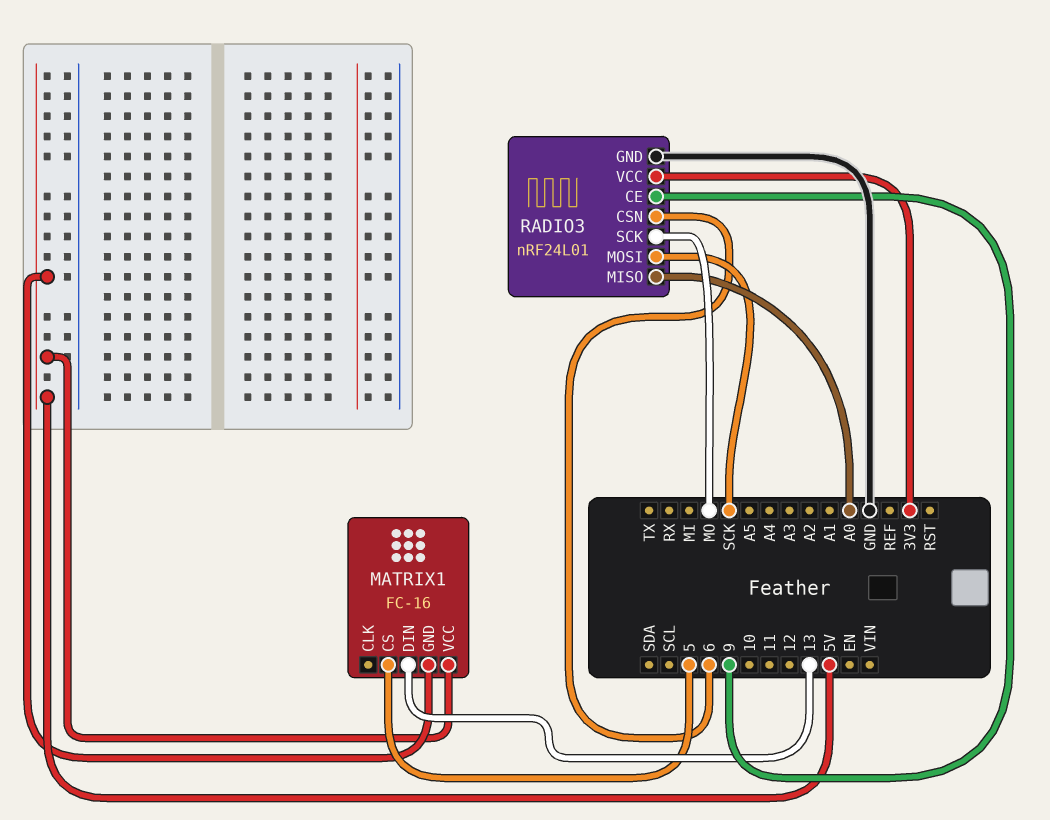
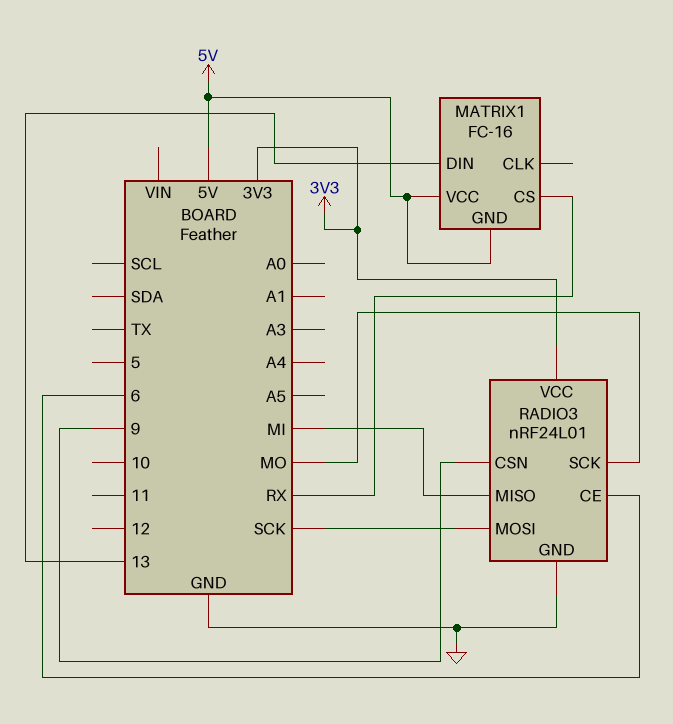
MATRIX1 pin CS: 5 -> RX
RADIO3 pin CE: 9 -> 6
RADIO3 pin CSN: 6 -> 9
RADIO3 pin MISO: A0 -> MI

